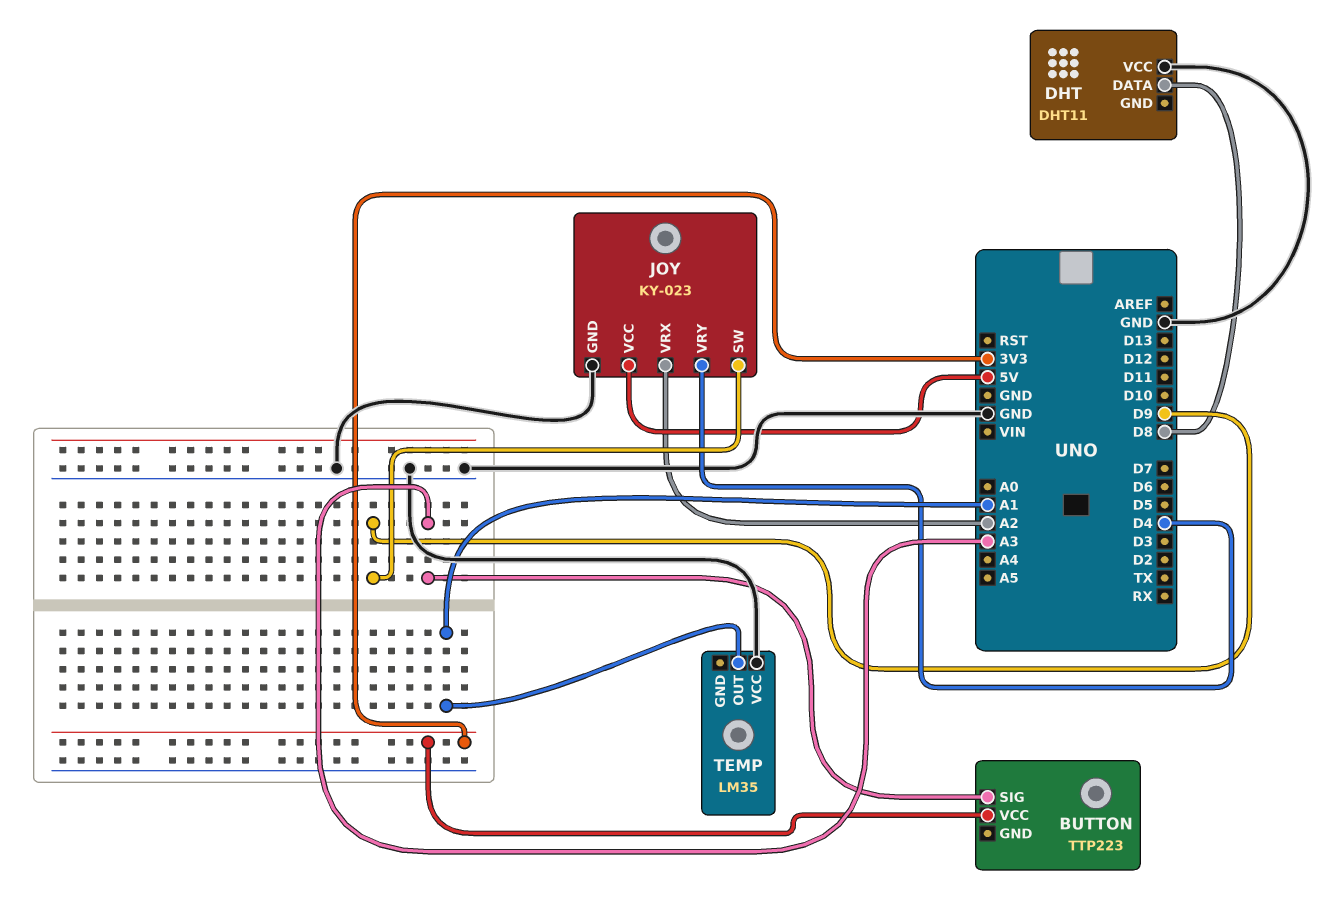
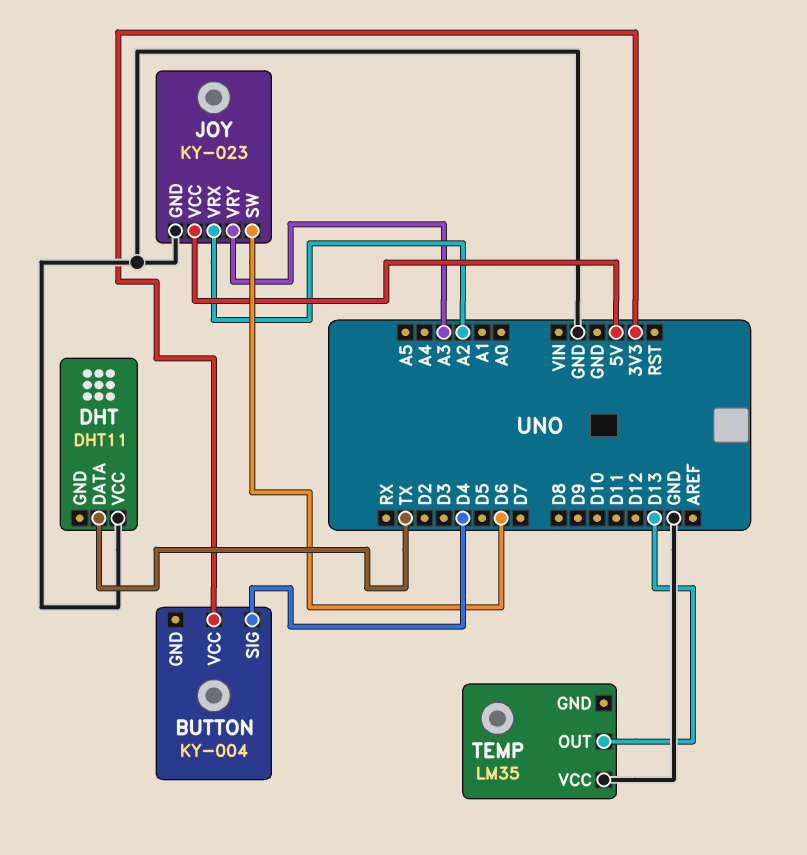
BUTTON: TTP223 -> KY-004
BUTTON pin SIG: A3 -> D4
DHT pin DATA: D8 -> TX
JOY pin SW: D9 -> D6
JOY pin VRY: D4 -> A3
TEMP pin OUT: A1 -> D13

